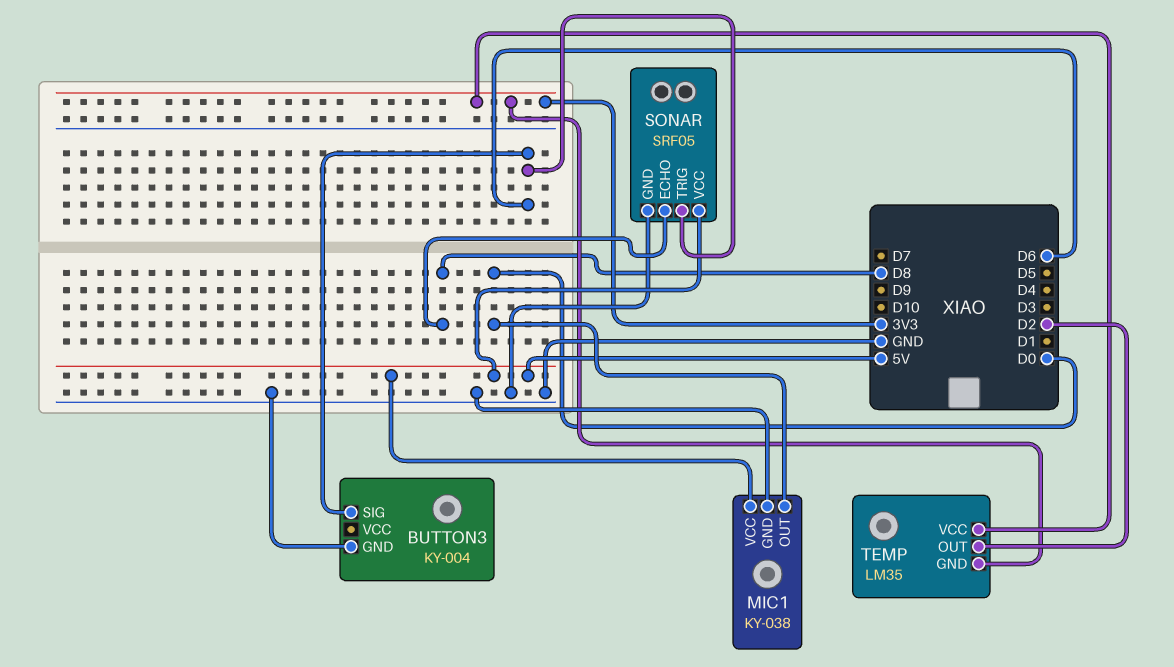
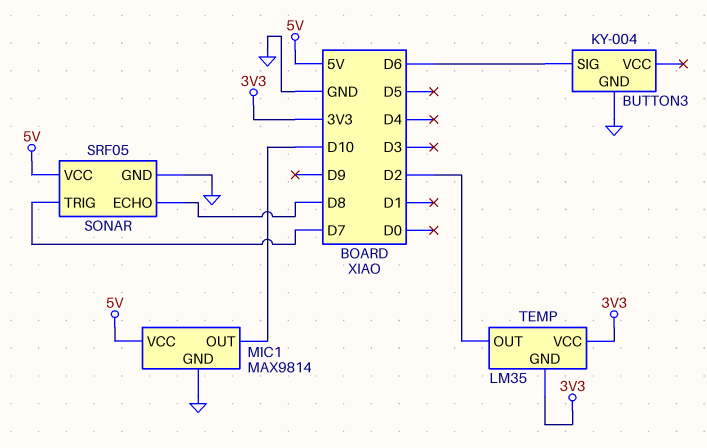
MIC1: KY-038 -> MAX9814
MIC1 pin OUT: D0 -> D10
SONAR pin TRIG: D6 -> D7

